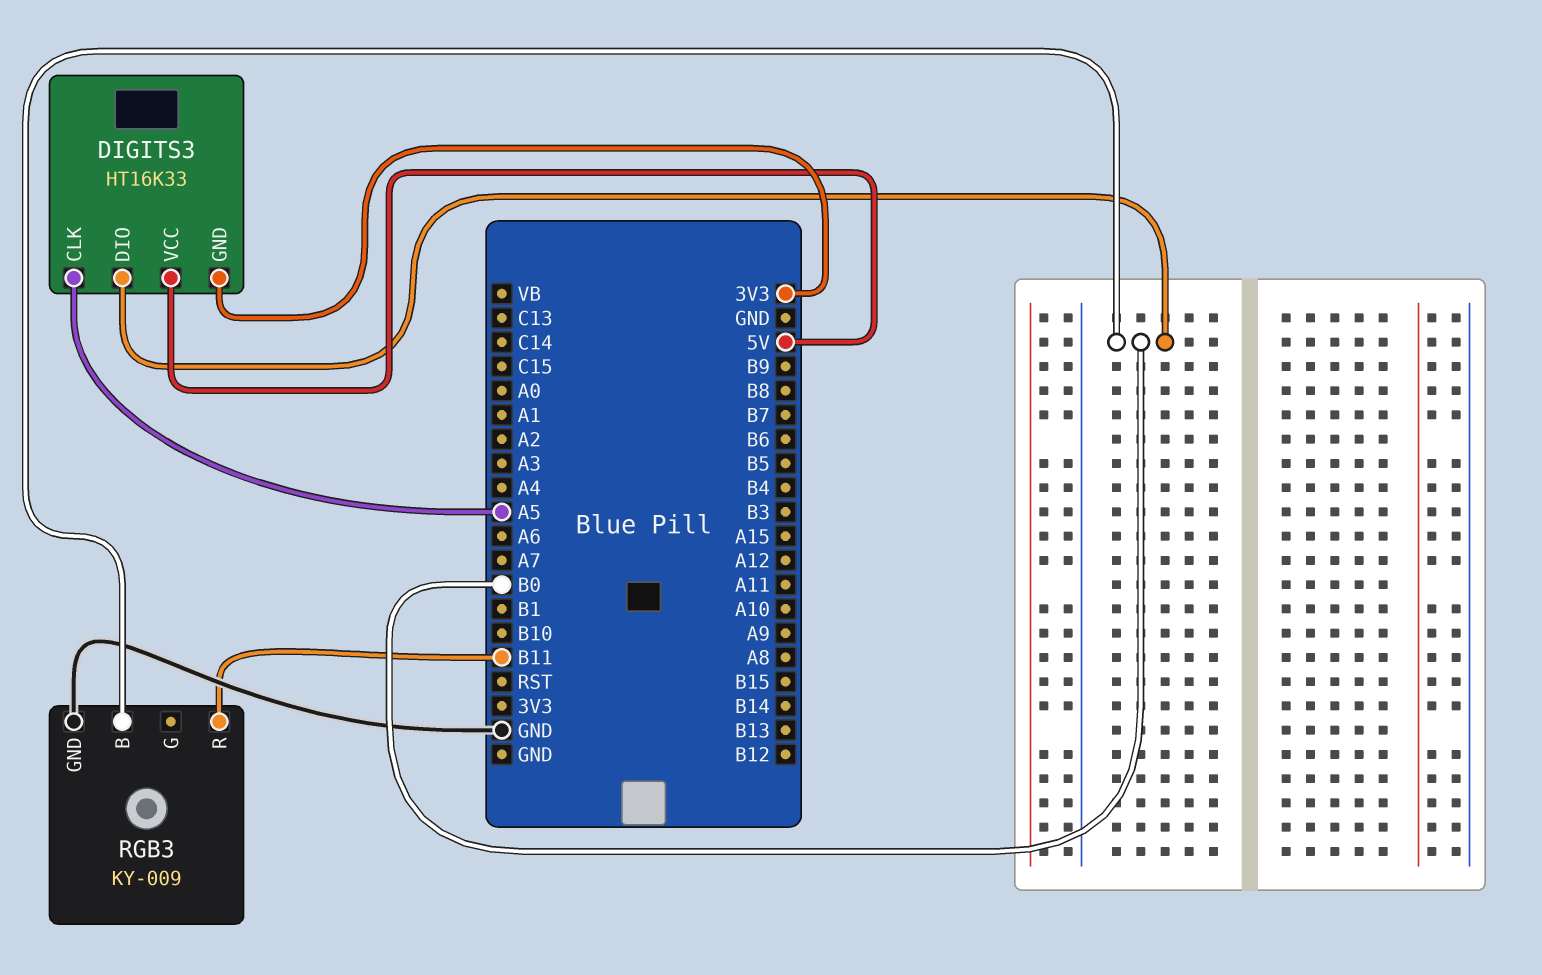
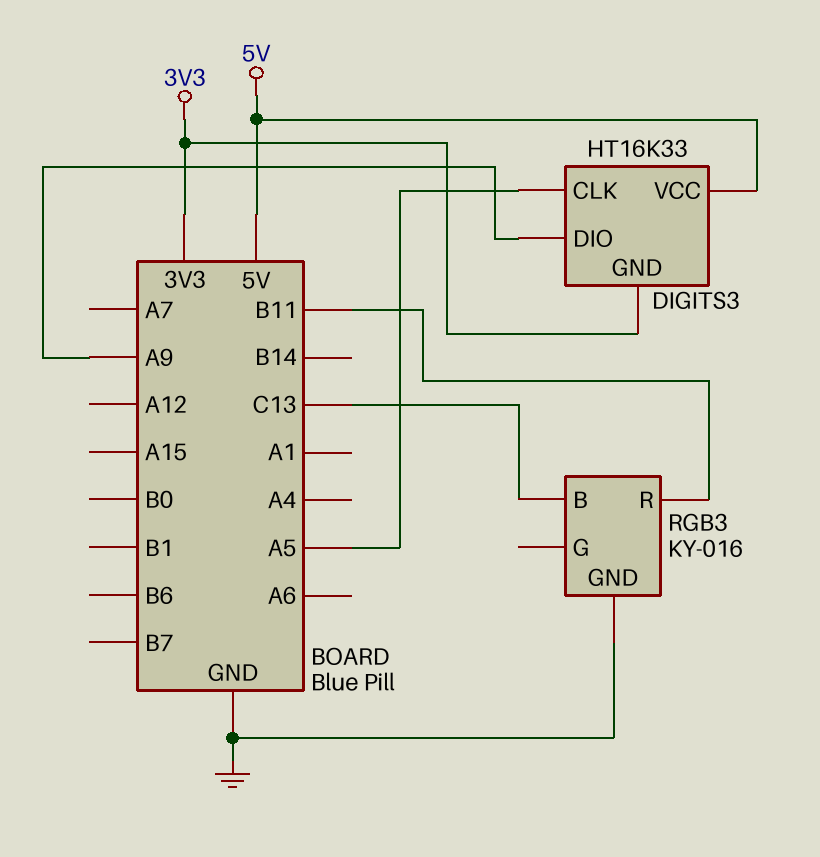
DIGITS3 pin DIO: B0 -> A9
RGB3: KY-009 -> KY-016
RGB3 pin B: B0 -> C13

